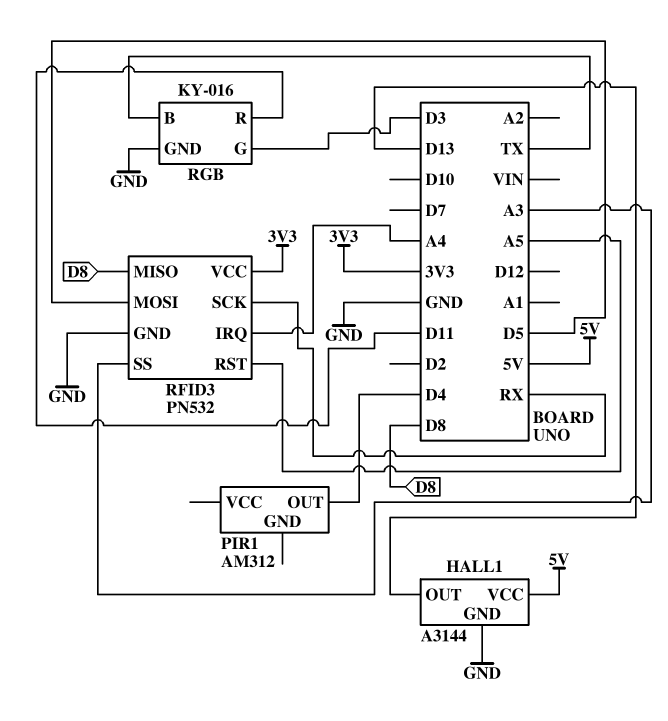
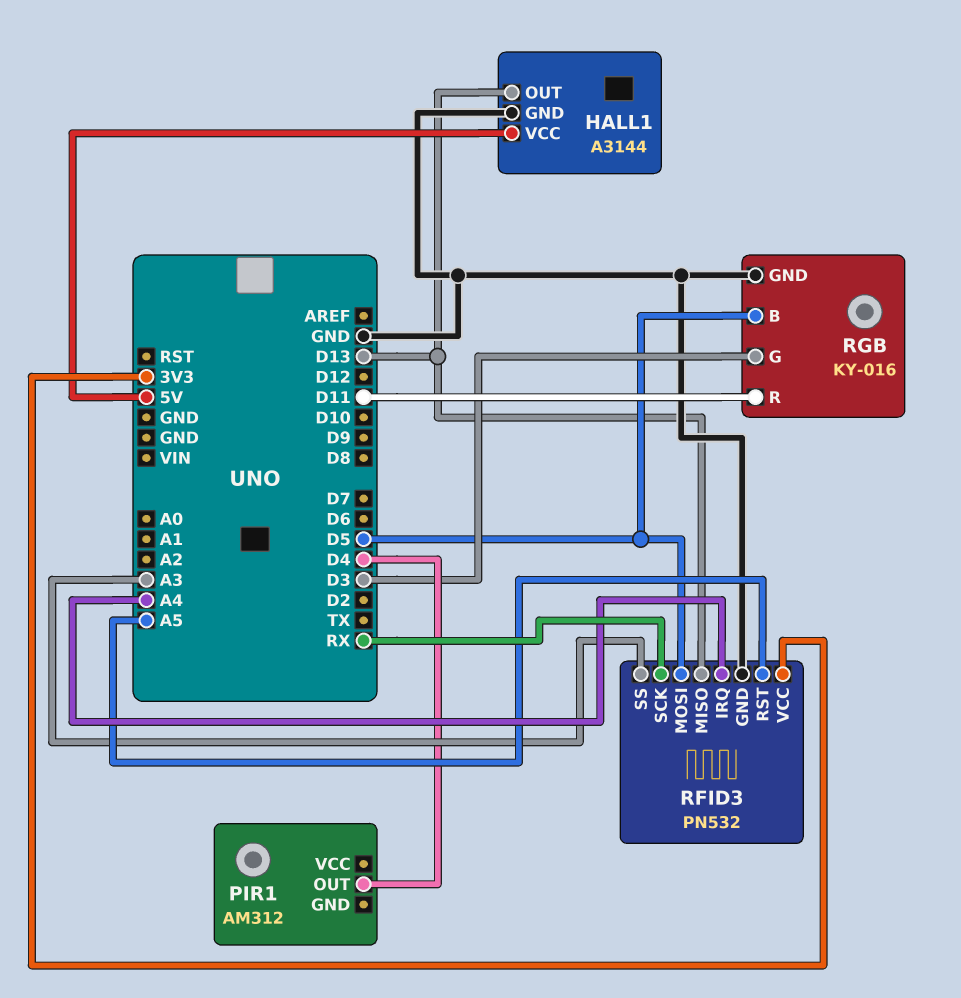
RFID3 pin MISO: D8 -> D13
RGB pin B: TX -> D5

